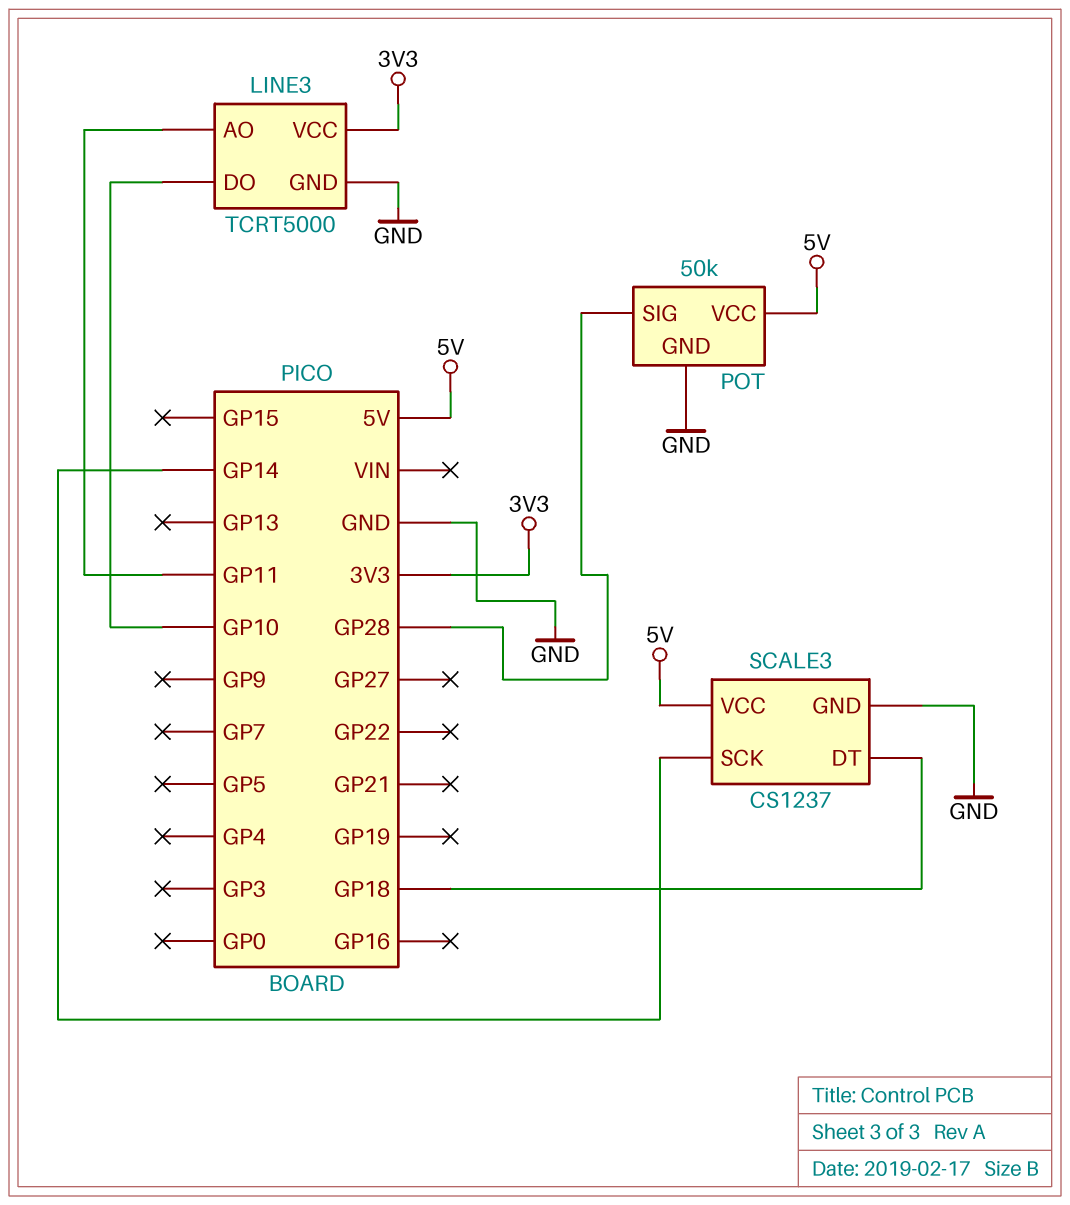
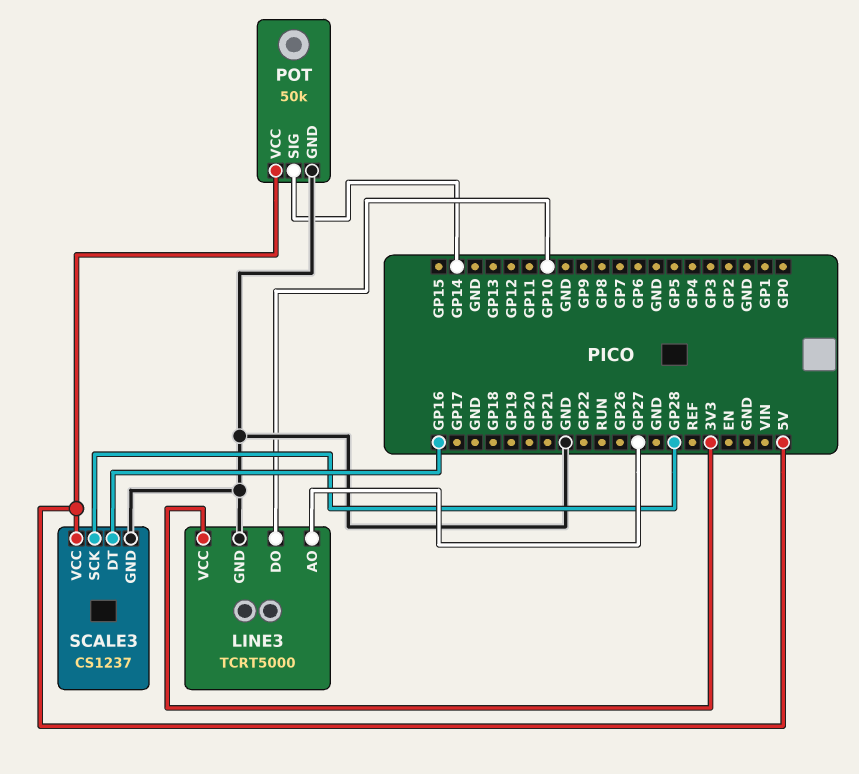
LINE3 pin AO: GP11 -> GP27
POT pin SIG: GP28 -> GP14
SCALE3 pin DT: GP18 -> GP16
SCALE3 pin SCK: GP14 -> GP28

